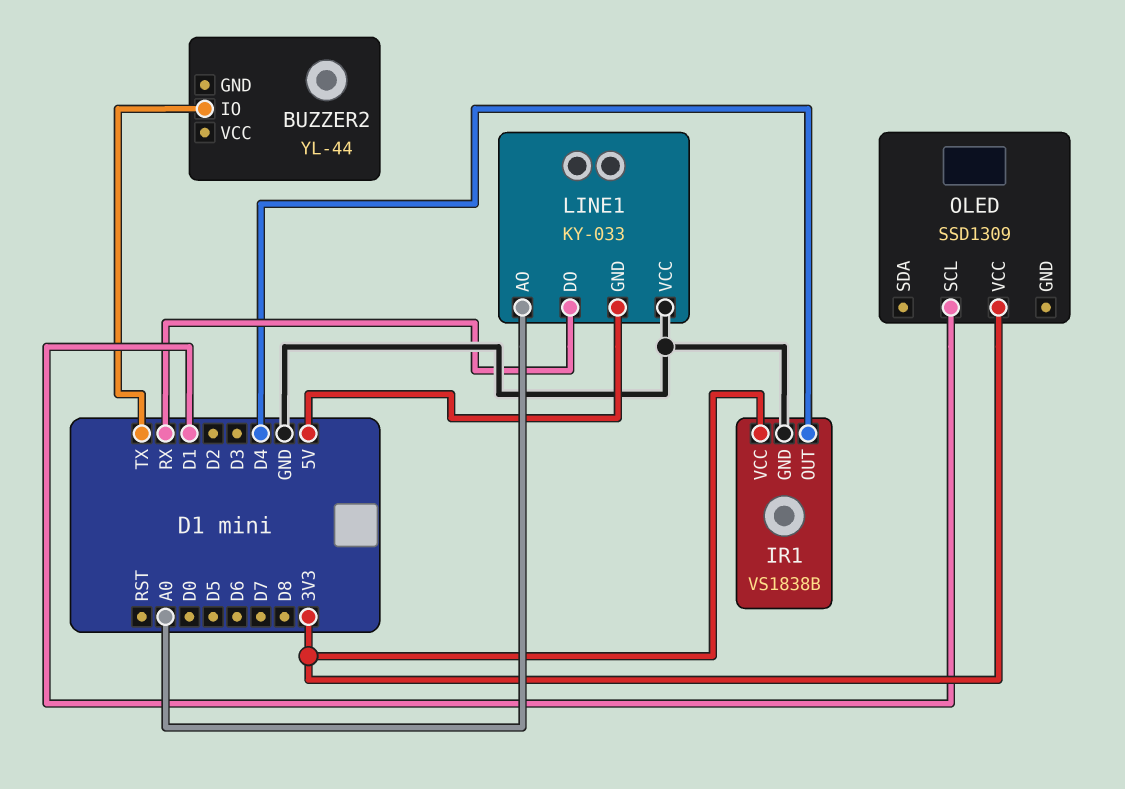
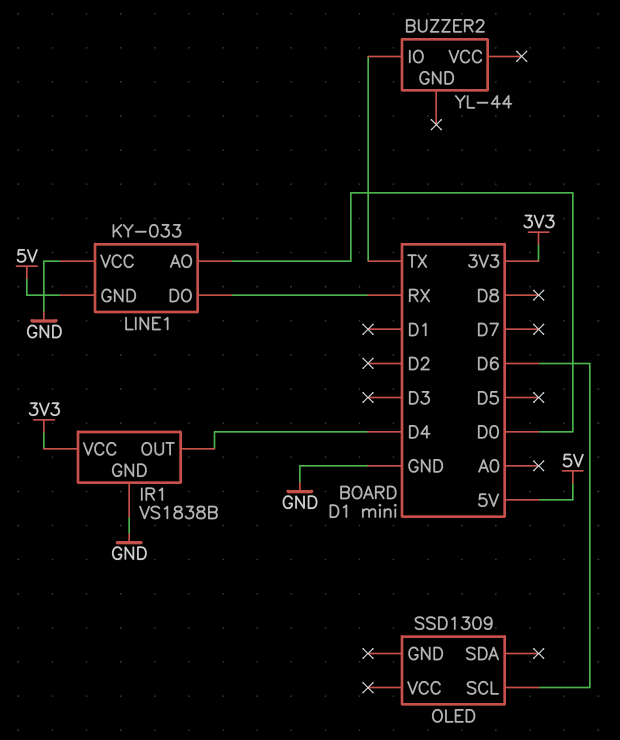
LINE1 pin AO: A0 -> D0
OLED pin SCL: D1 -> D6
OLED pin VCC: 3V3 -> none

